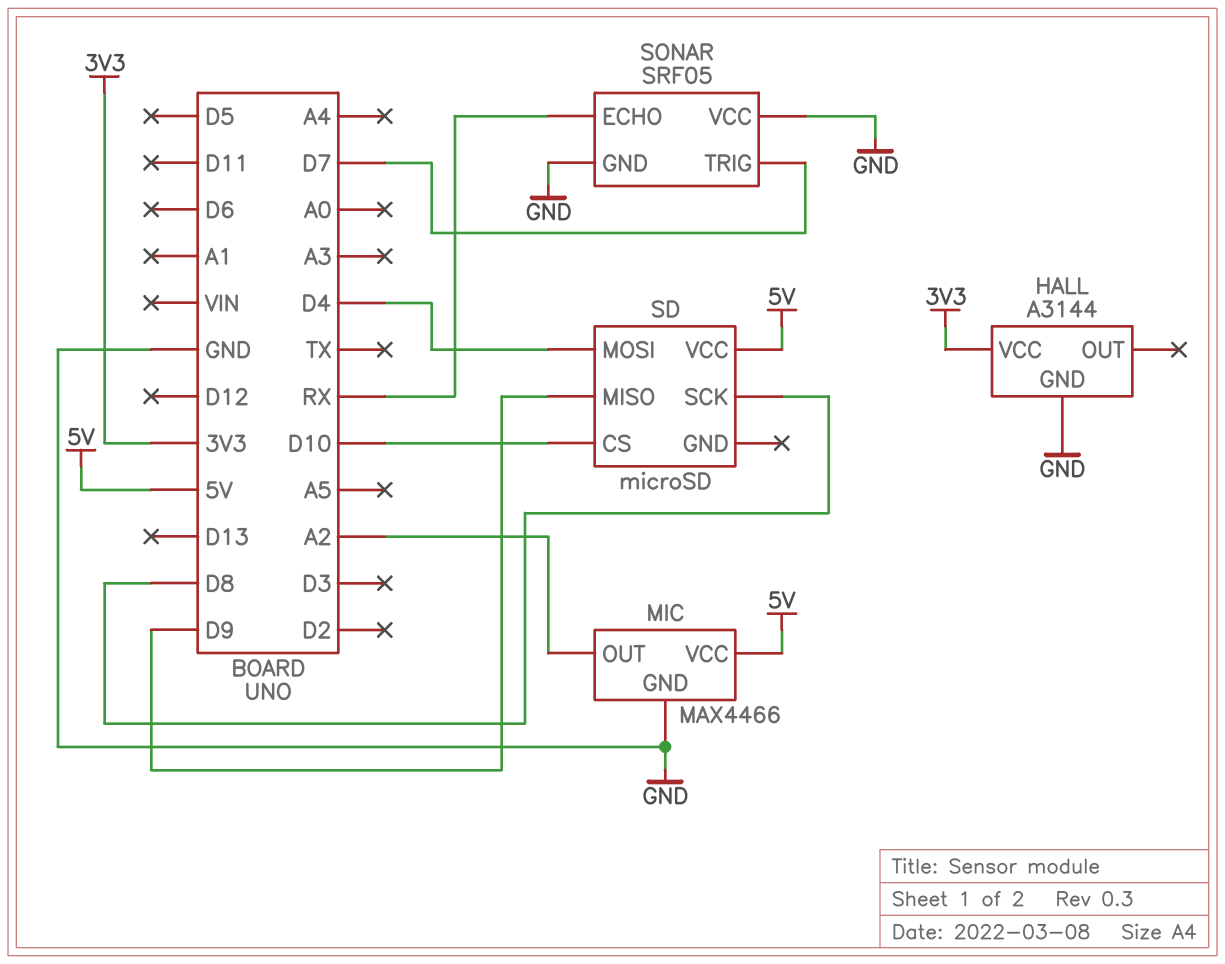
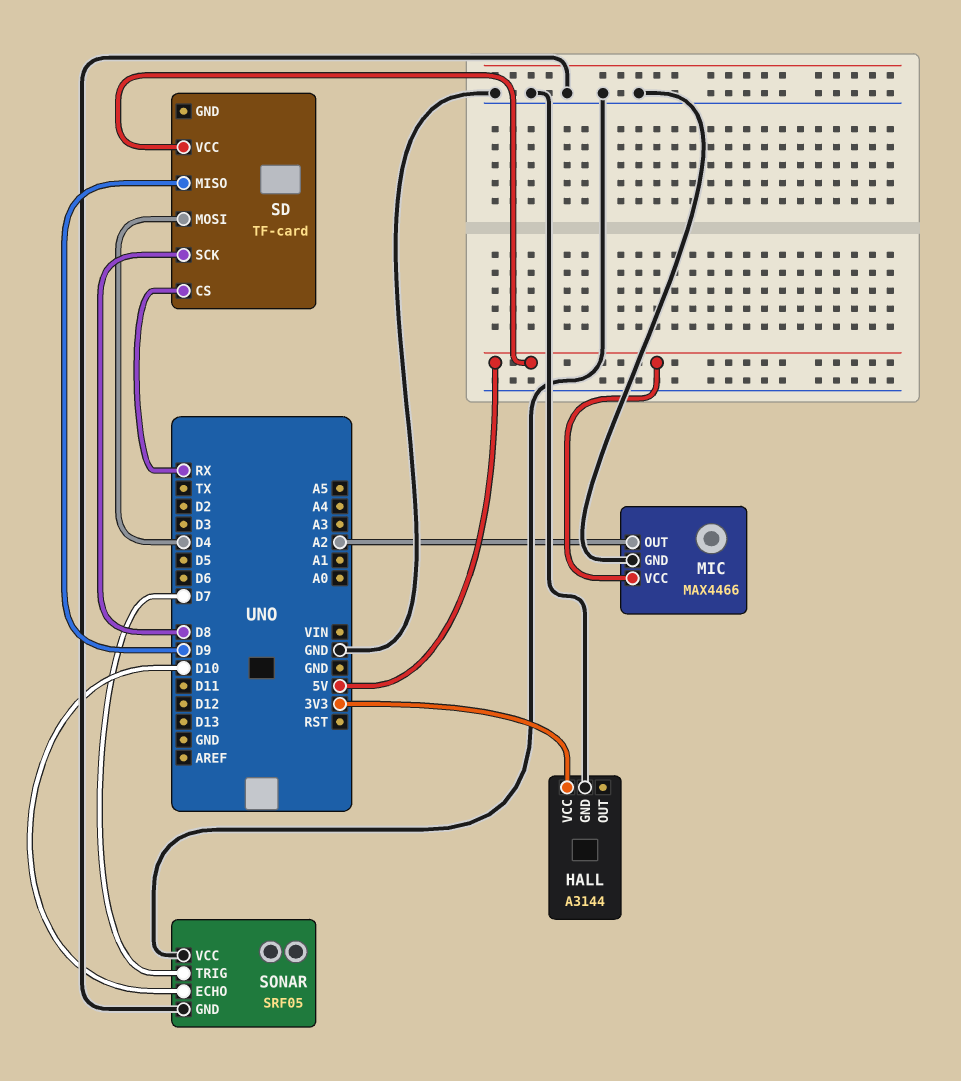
SD: microSD -> TF-card
SD pin CS: D10 -> RX
SONAR pin ECHO: RX -> D10

